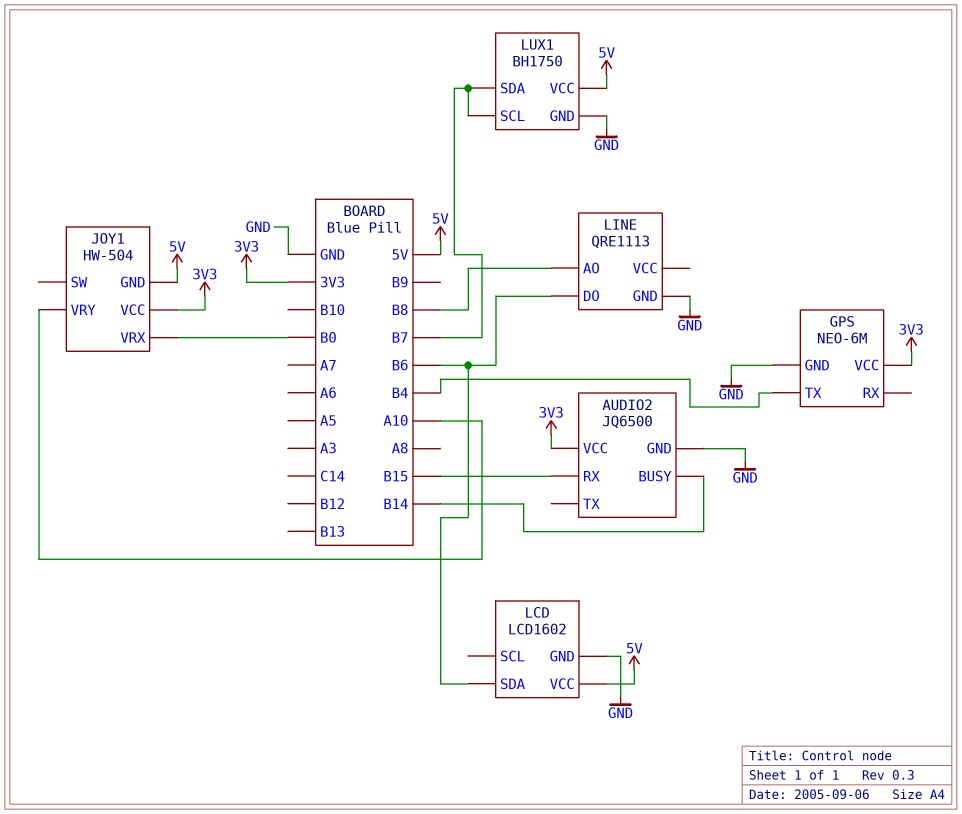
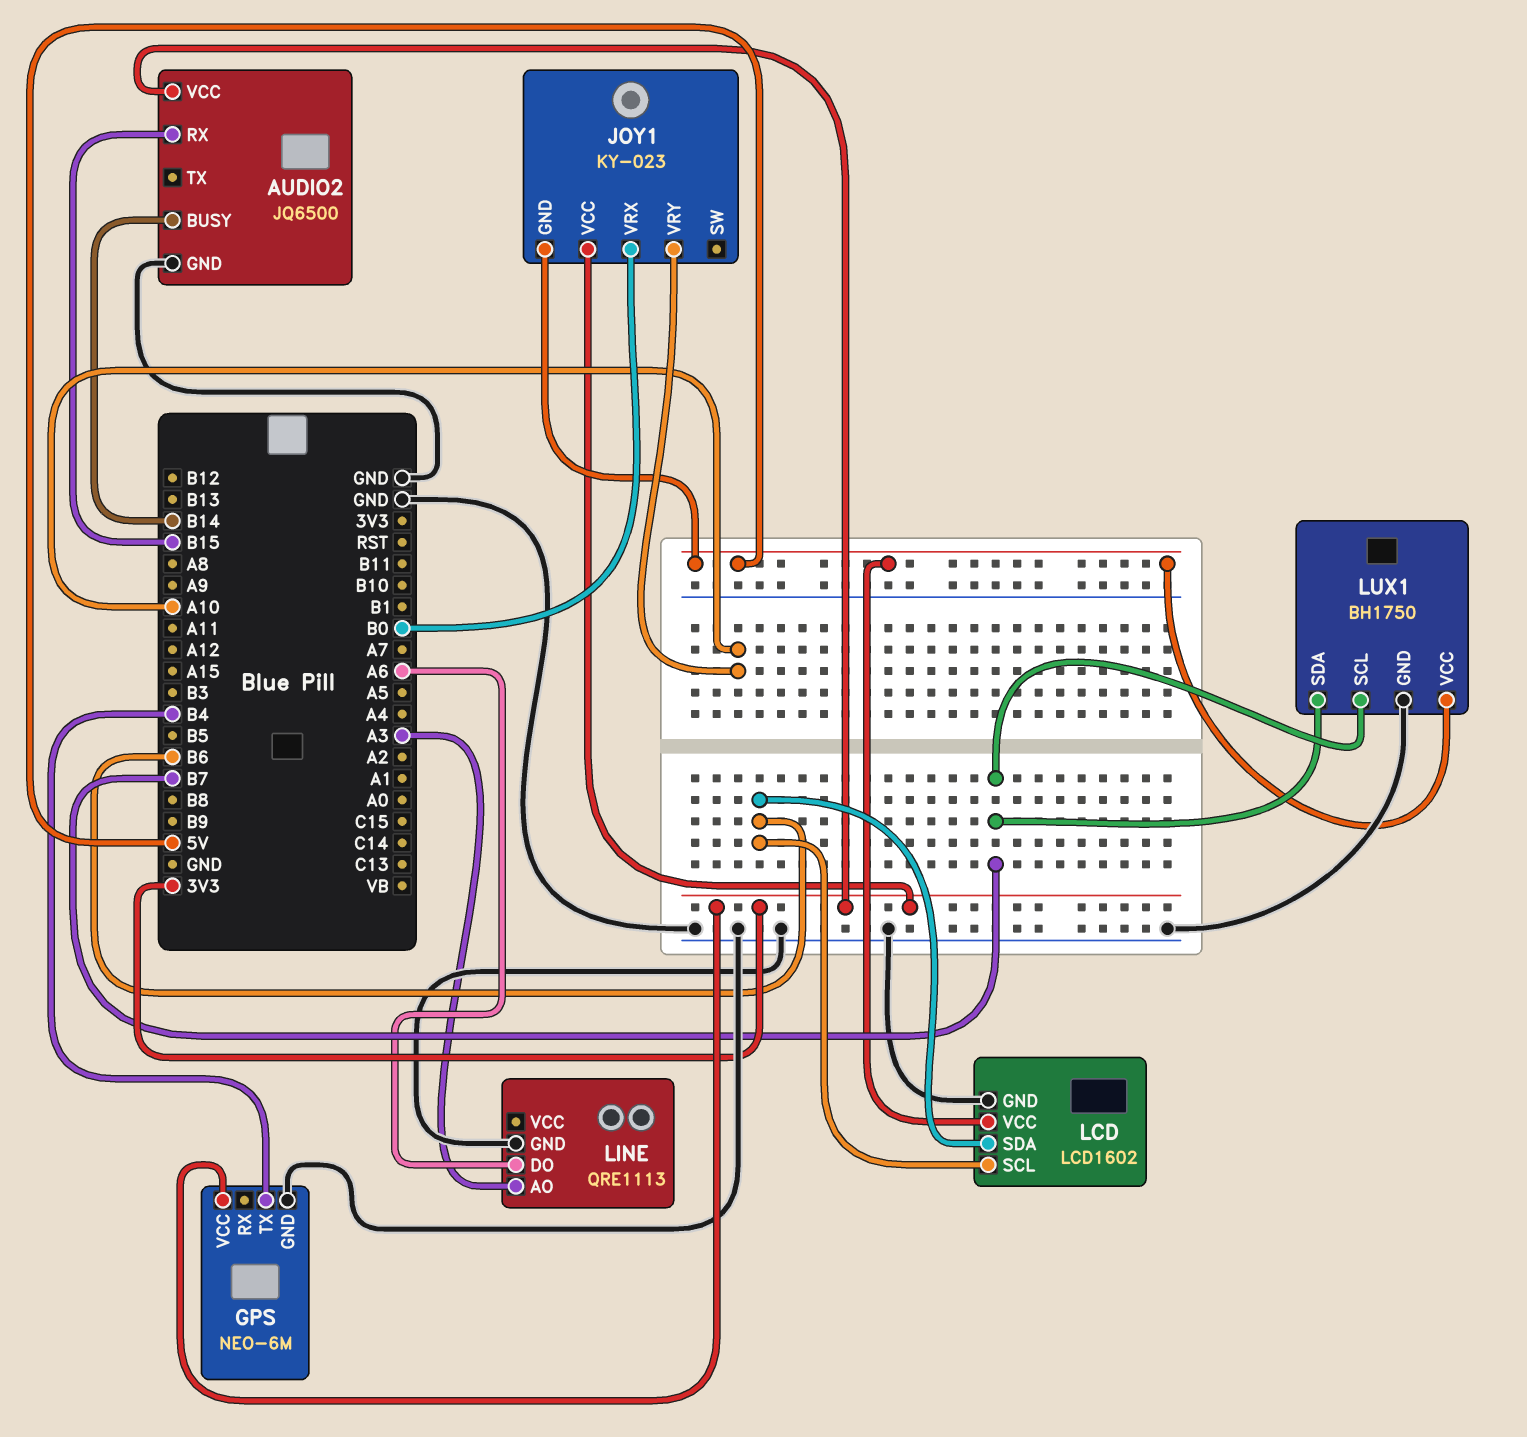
JOY1: HW-504 -> KY-023
LCD pin SCL: none -> B6
LINE pin AO: B8 -> A3
LINE pin DO: B6 -> A6

